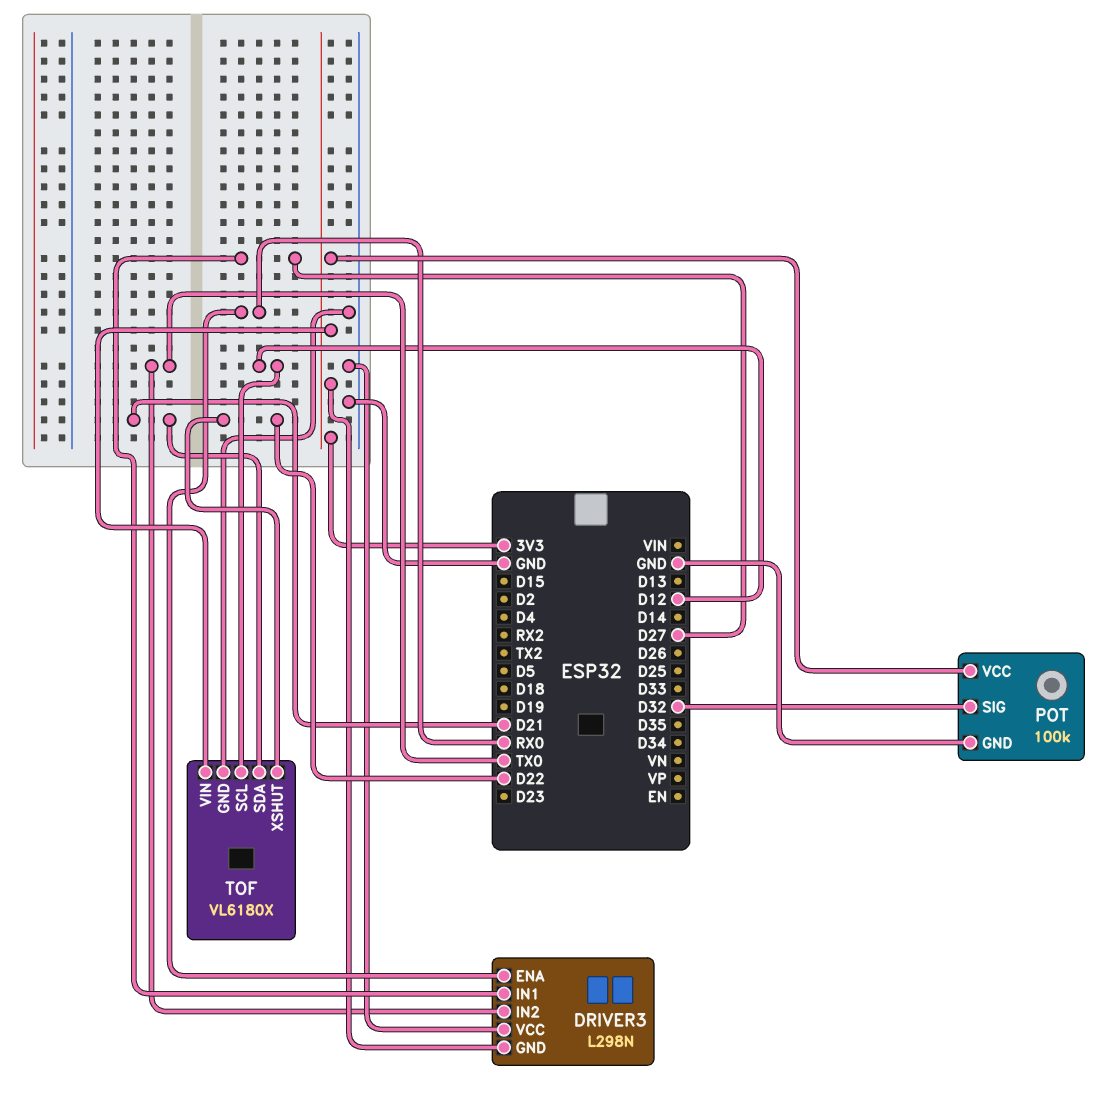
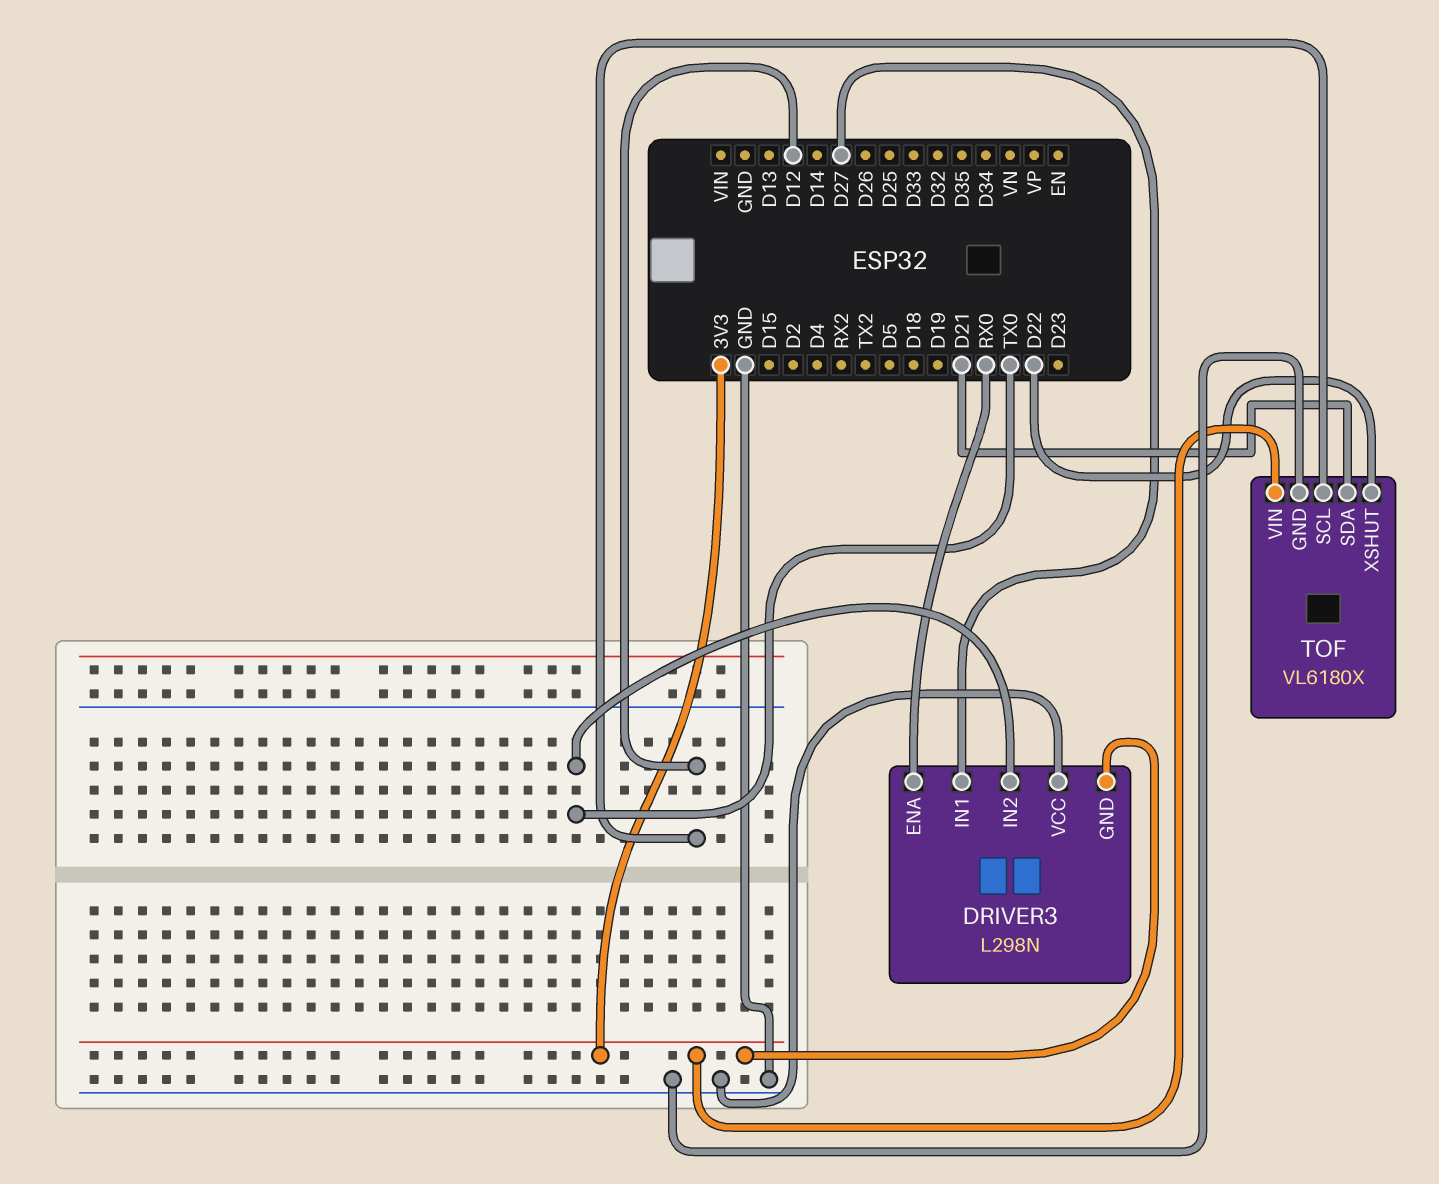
POT: 100k -> none
POT pin GND: GND -> none
POT pin SIG: D32 -> none
POT pin VCC: 3V3 -> none

